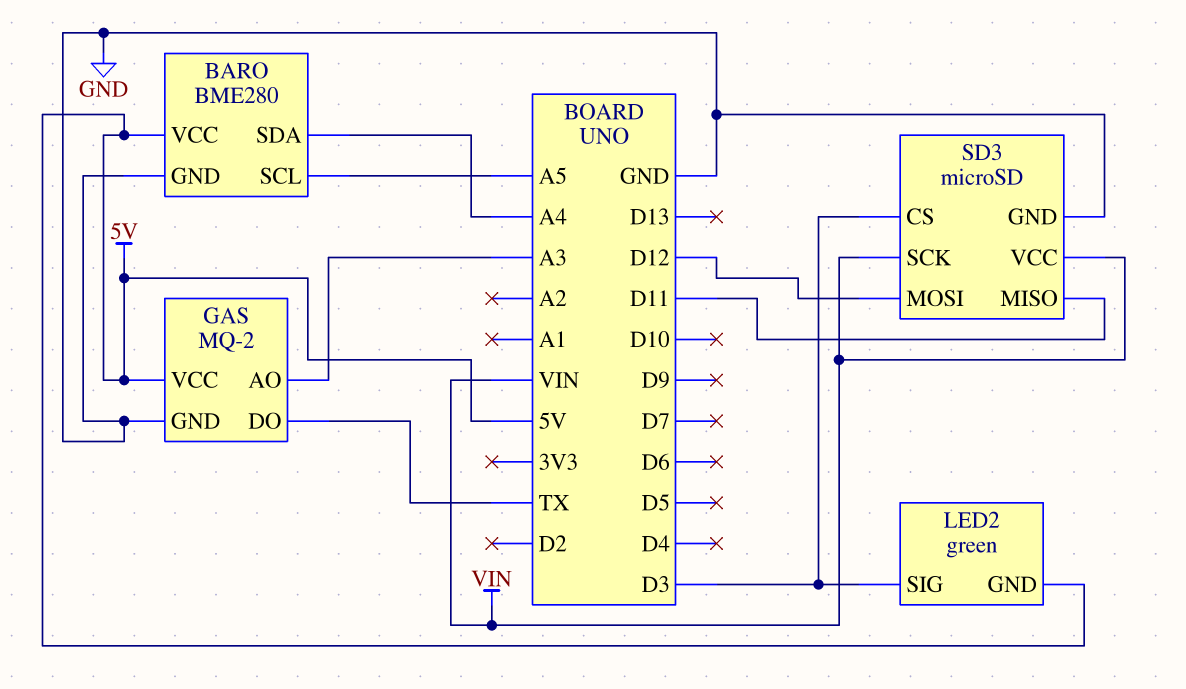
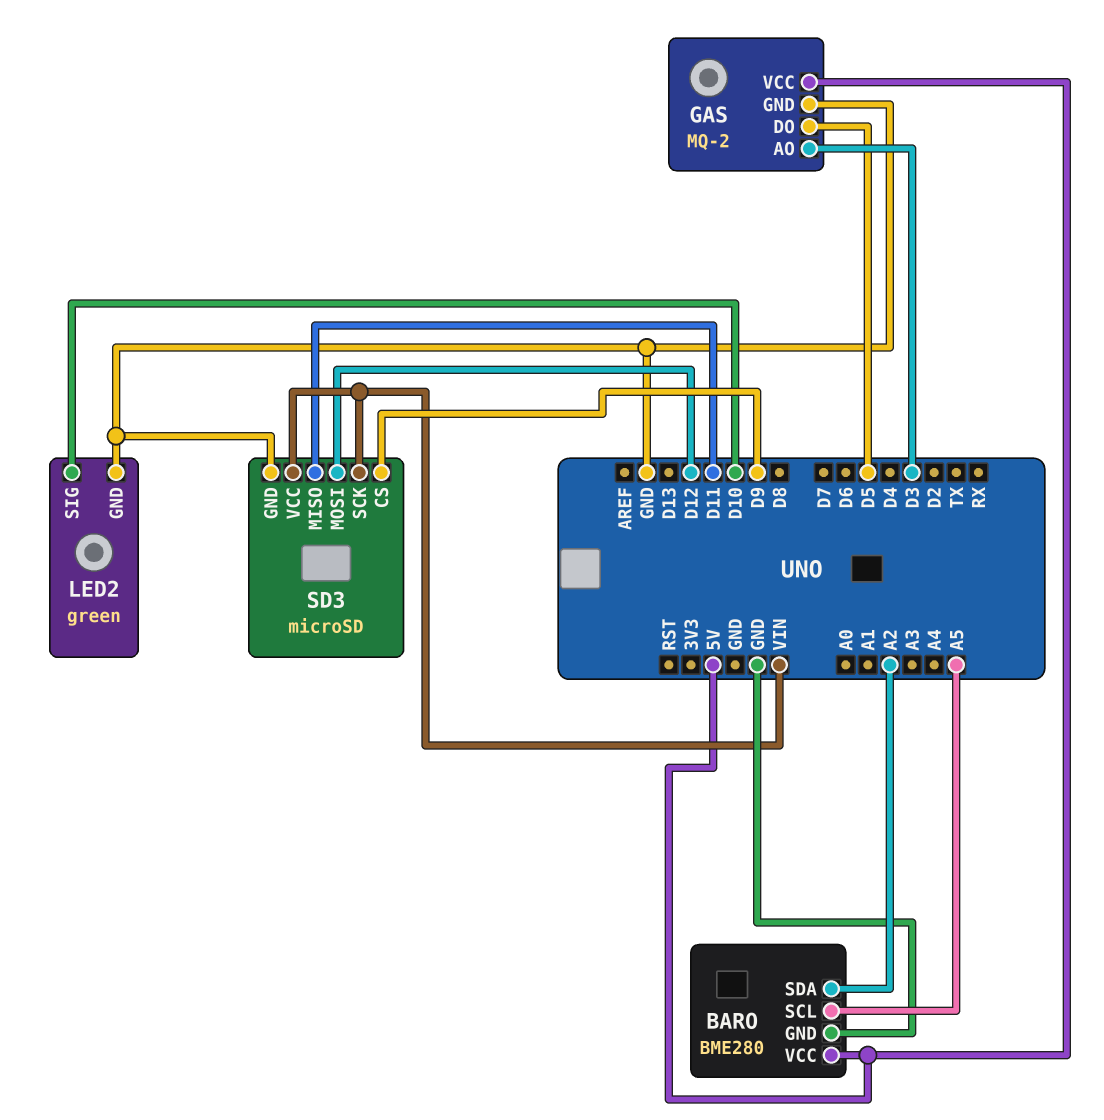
BARO pin SDA: A4 -> A2
GAS pin AO: A3 -> D3
GAS pin DO: TX -> D5
LED2 pin GND: 5V -> GND
LED2 pin SIG: D3 -> D10
SD3 pin CS: D3 -> D9

